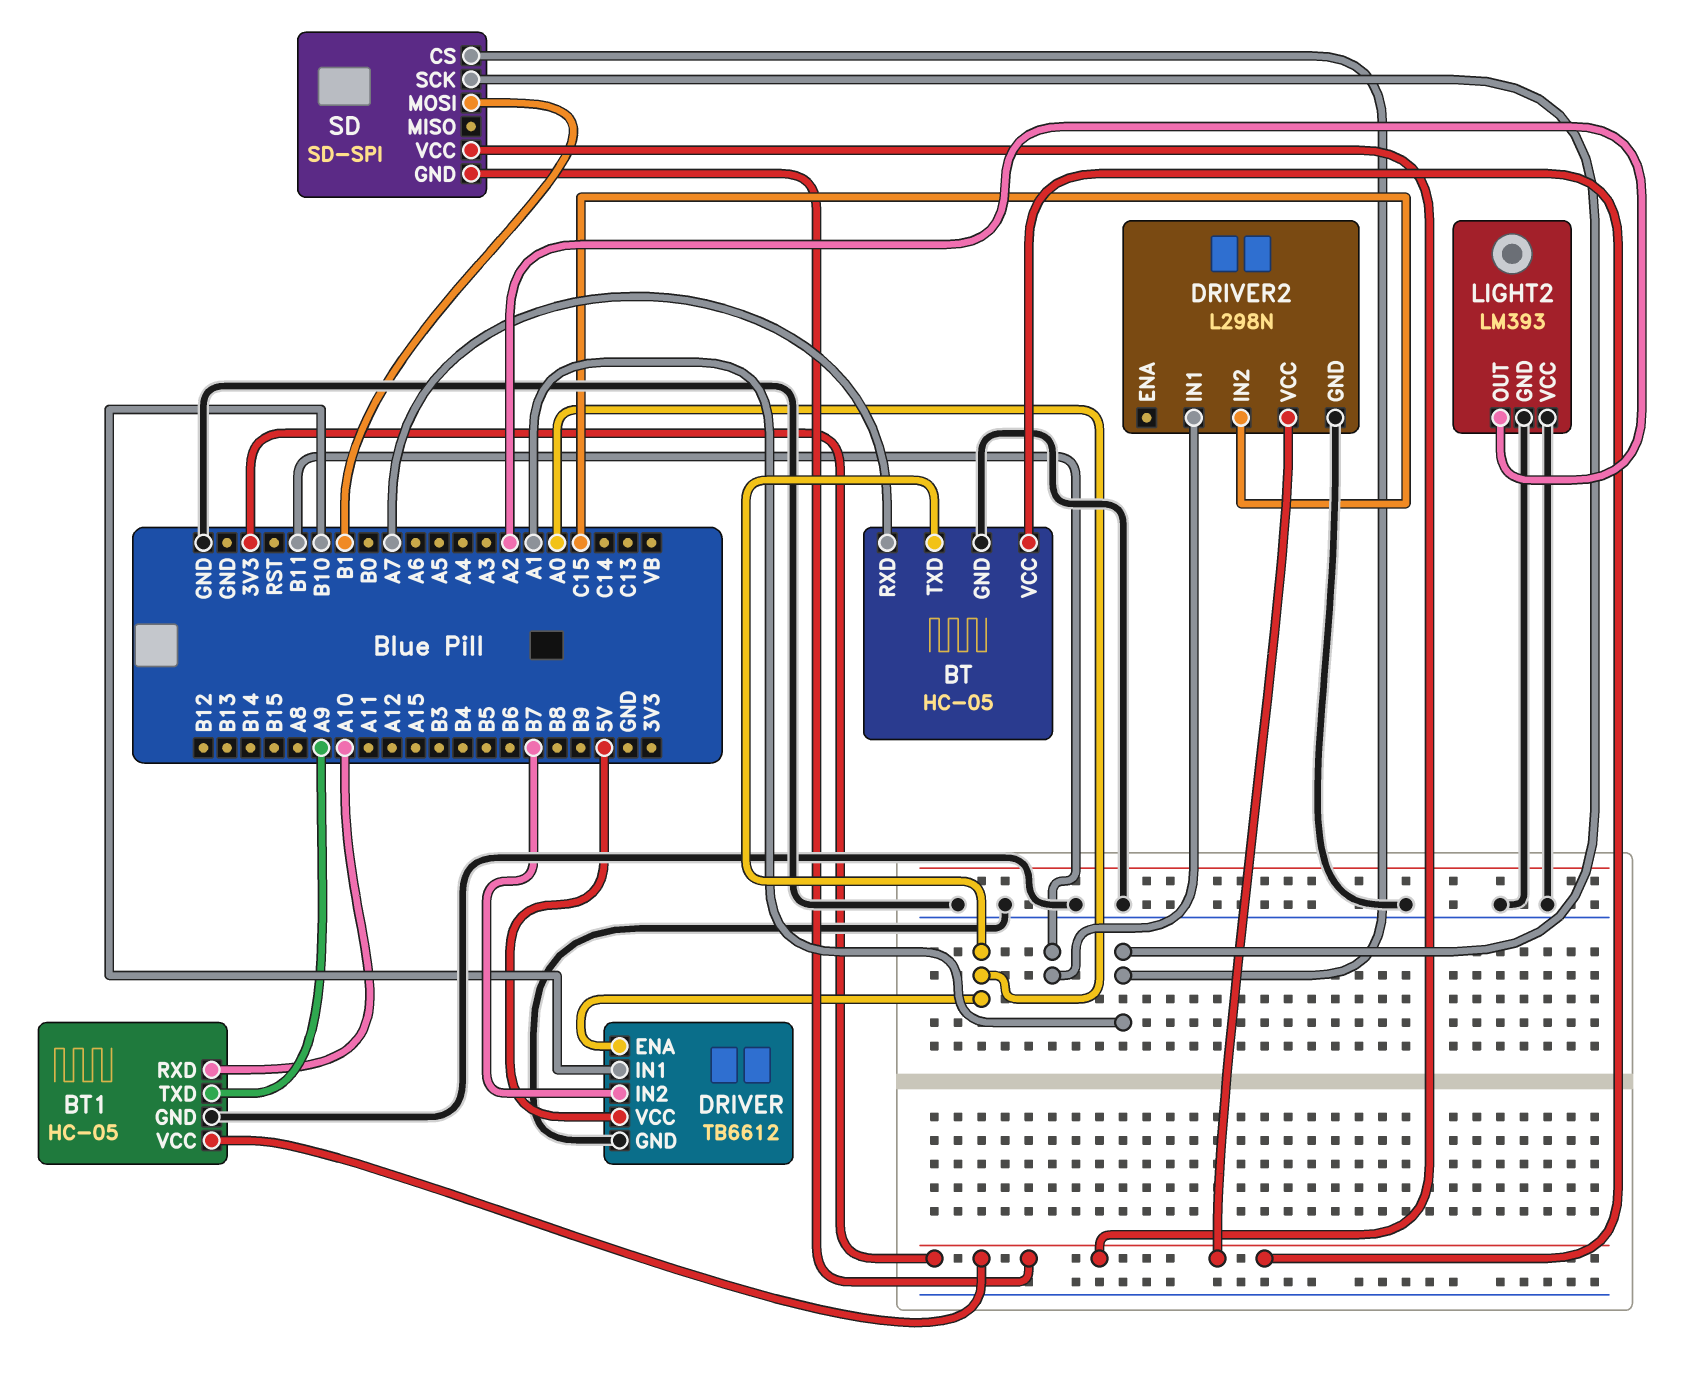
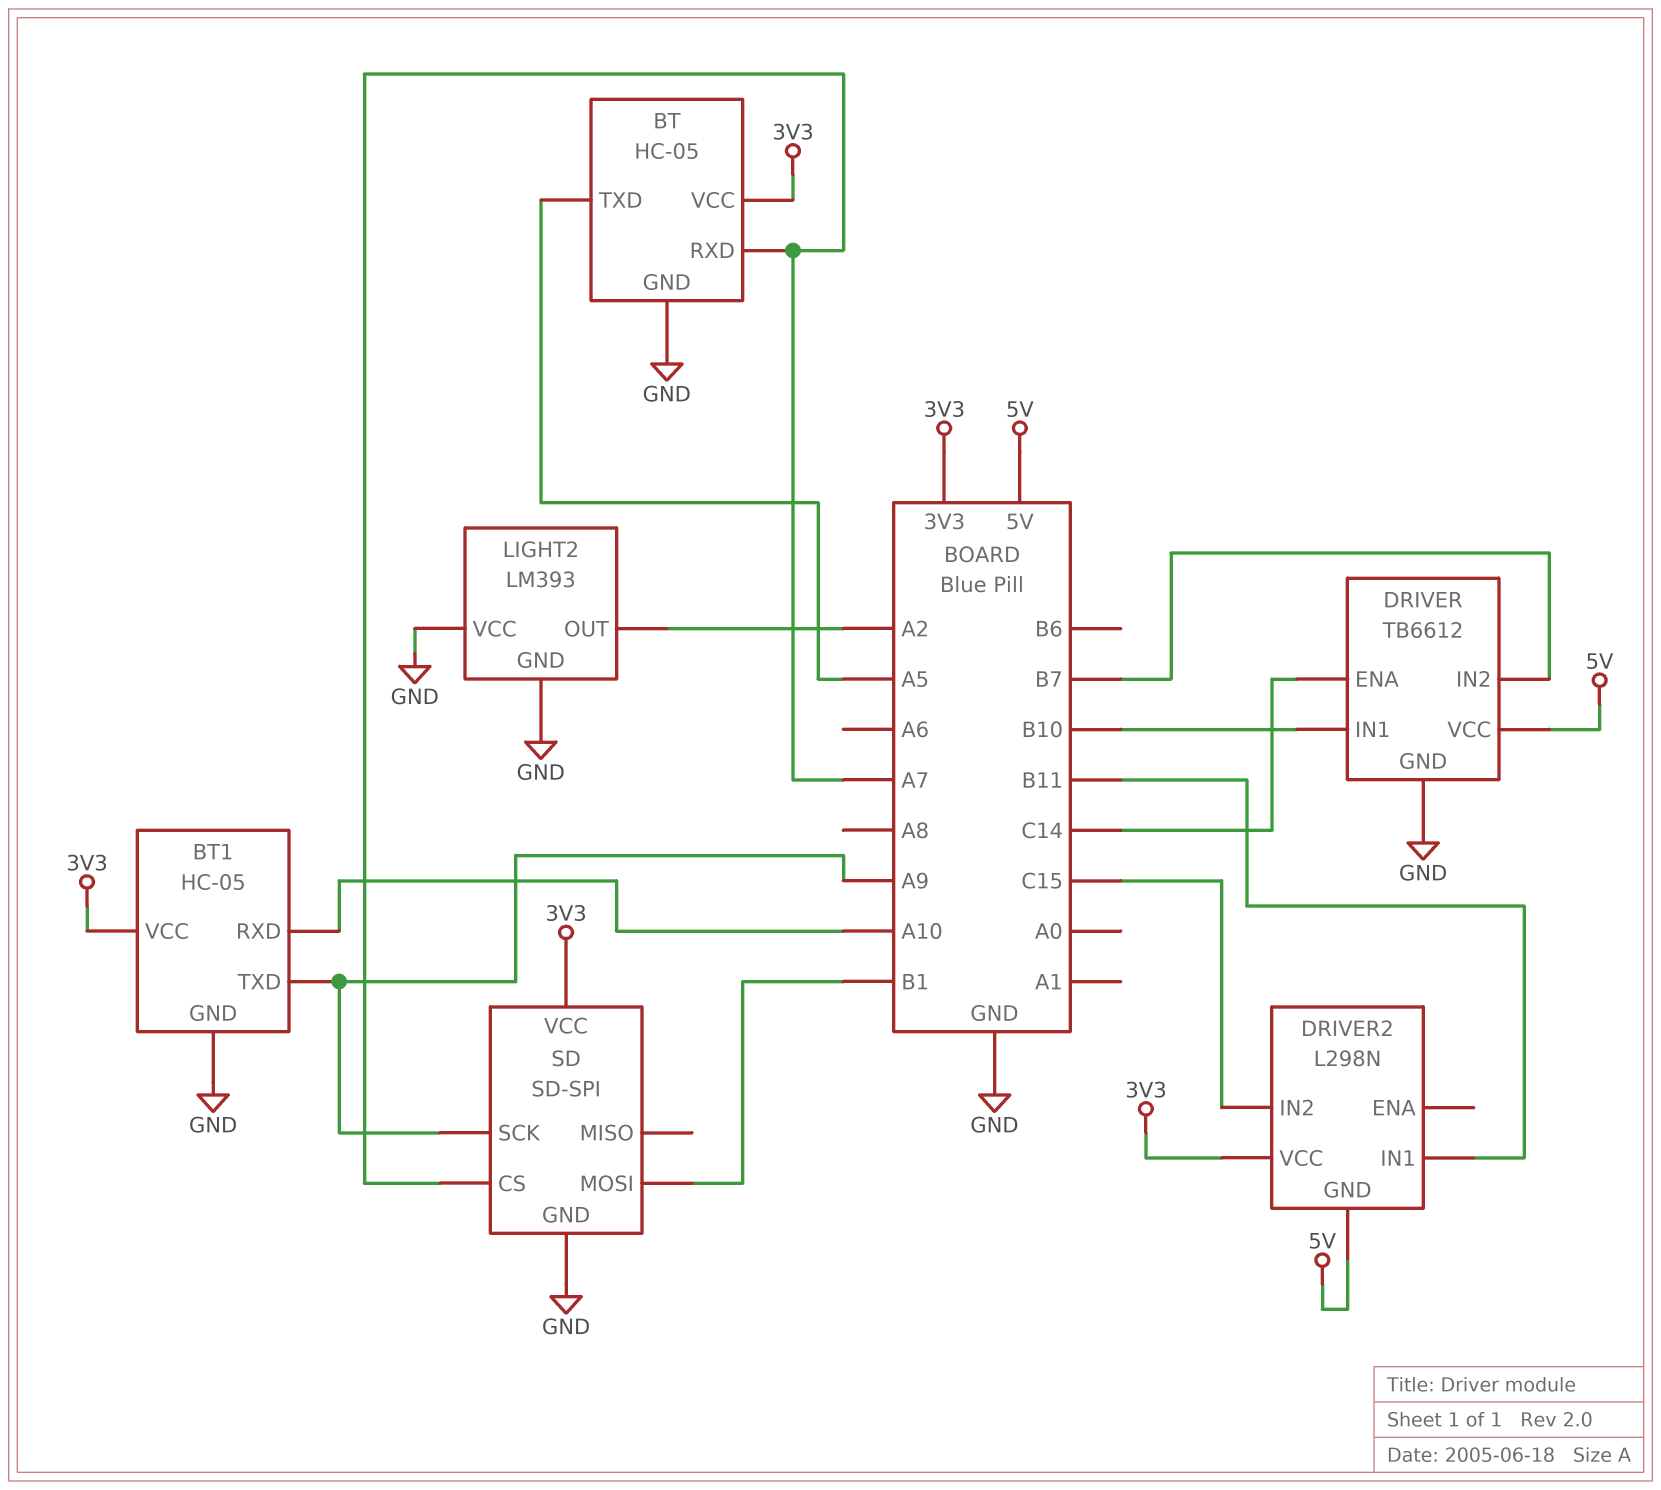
BT pin TXD: A0 -> A5
DRIVER pin ENA: A0 -> C14
DRIVER2 pin GND: GND -> 5V
SD pin CS: A1 -> A7
SD pin GND: 3V3 -> GND
SD pin SCK: A1 -> A9

